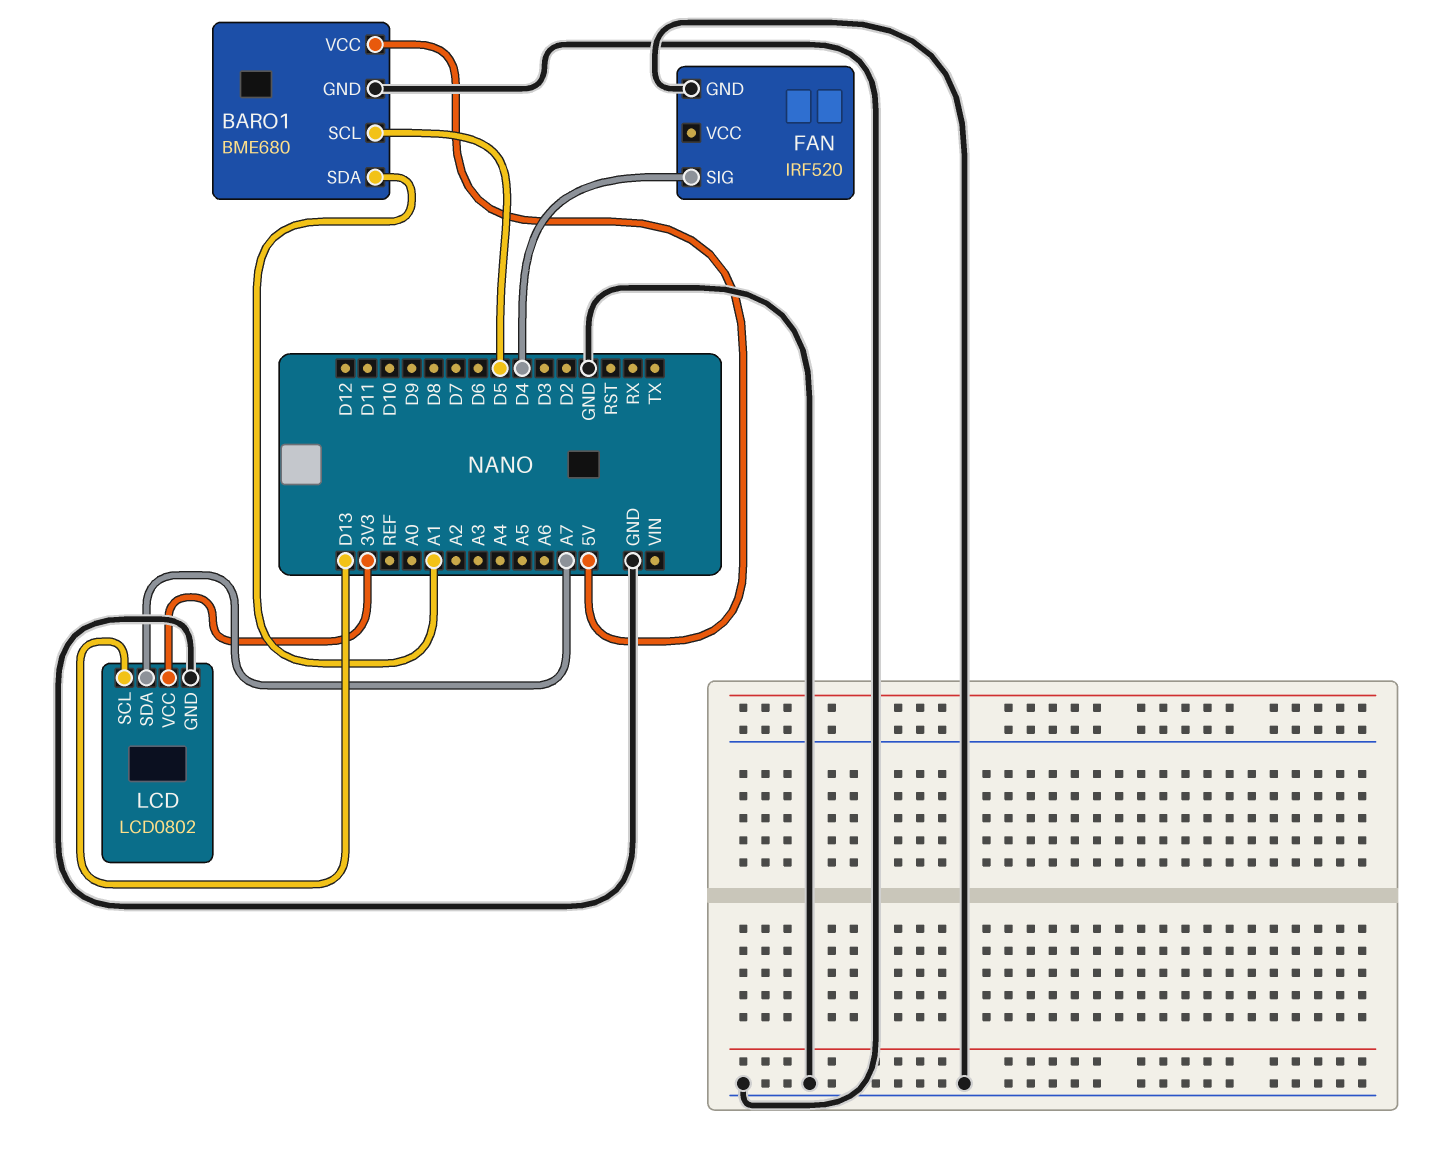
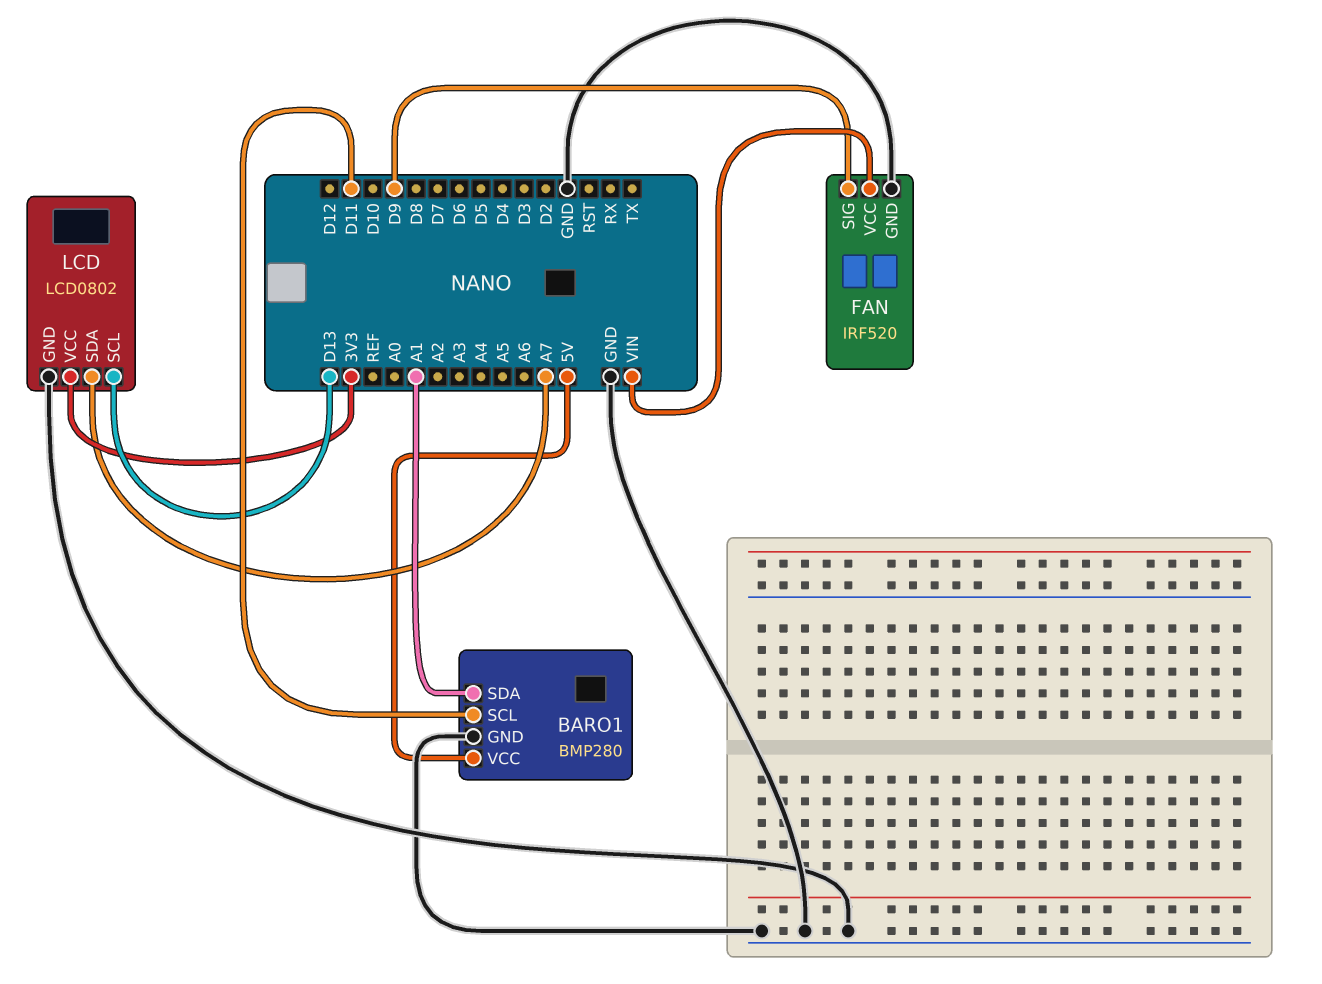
BARO1: BME680 -> BMP280
BARO1 pin SCL: D5 -> D11
FAN pin SIG: D4 -> D9
FAN pin VCC: none -> VIN

